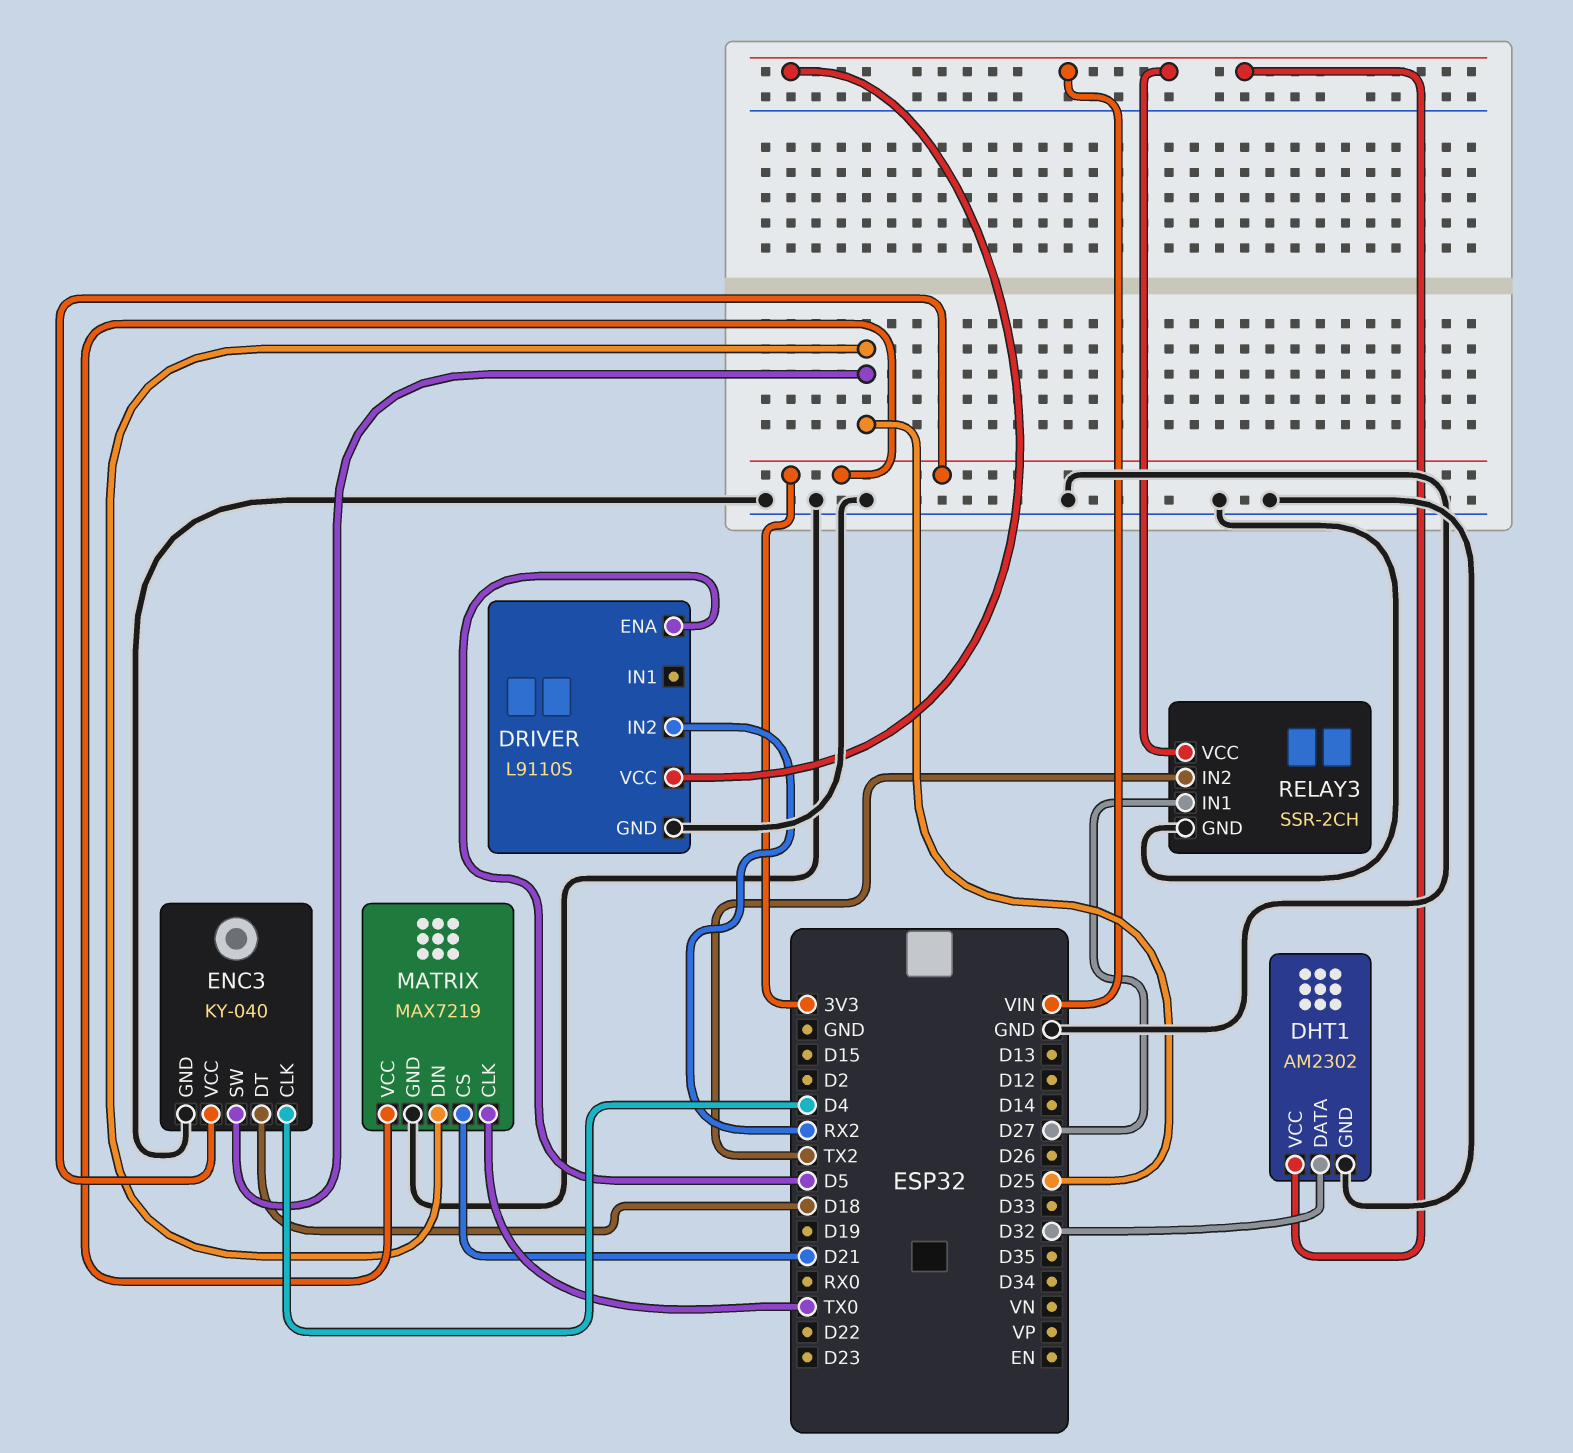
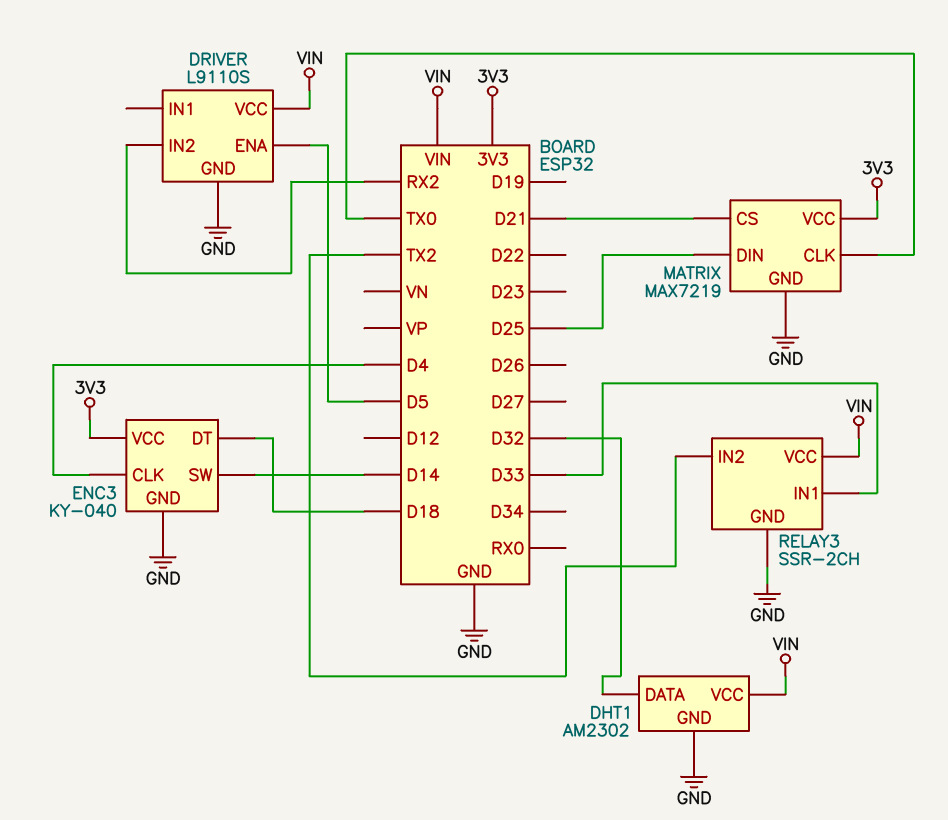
ENC3 pin SW: D25 -> D14
RELAY3 pin IN1: D27 -> D33

